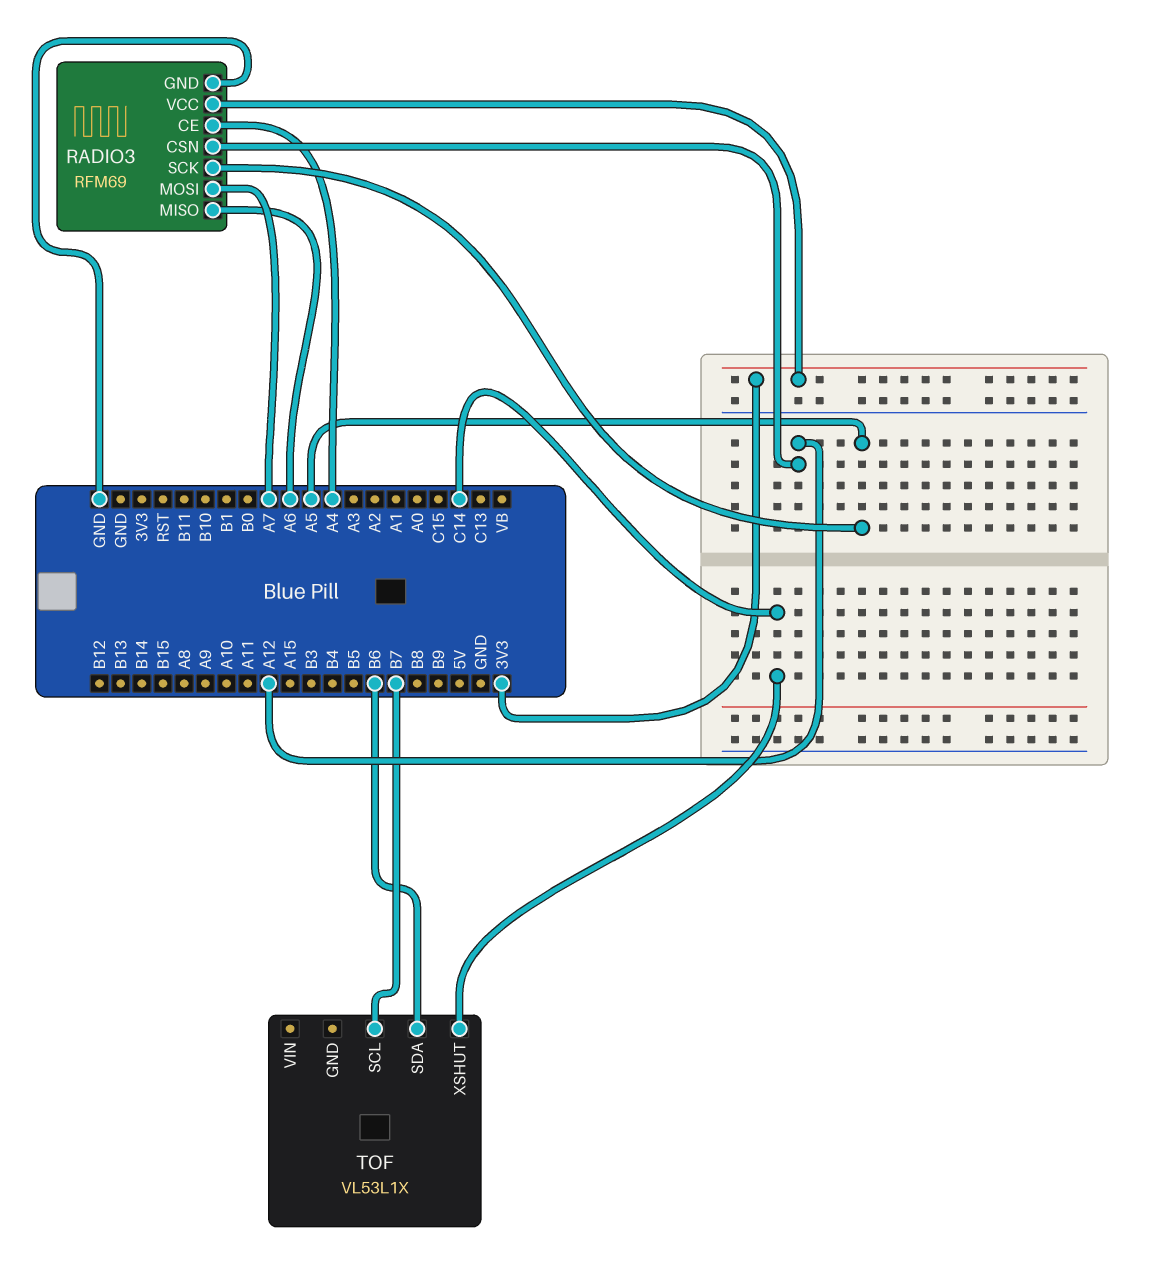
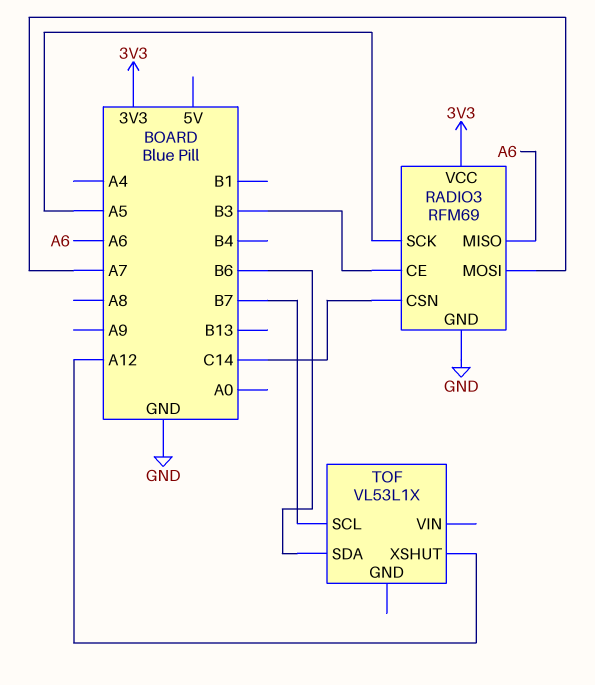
RADIO3 pin CE: A4 -> B3
RADIO3 pin CSN: A12 -> C14
TOF pin XSHUT: C14 -> A12

